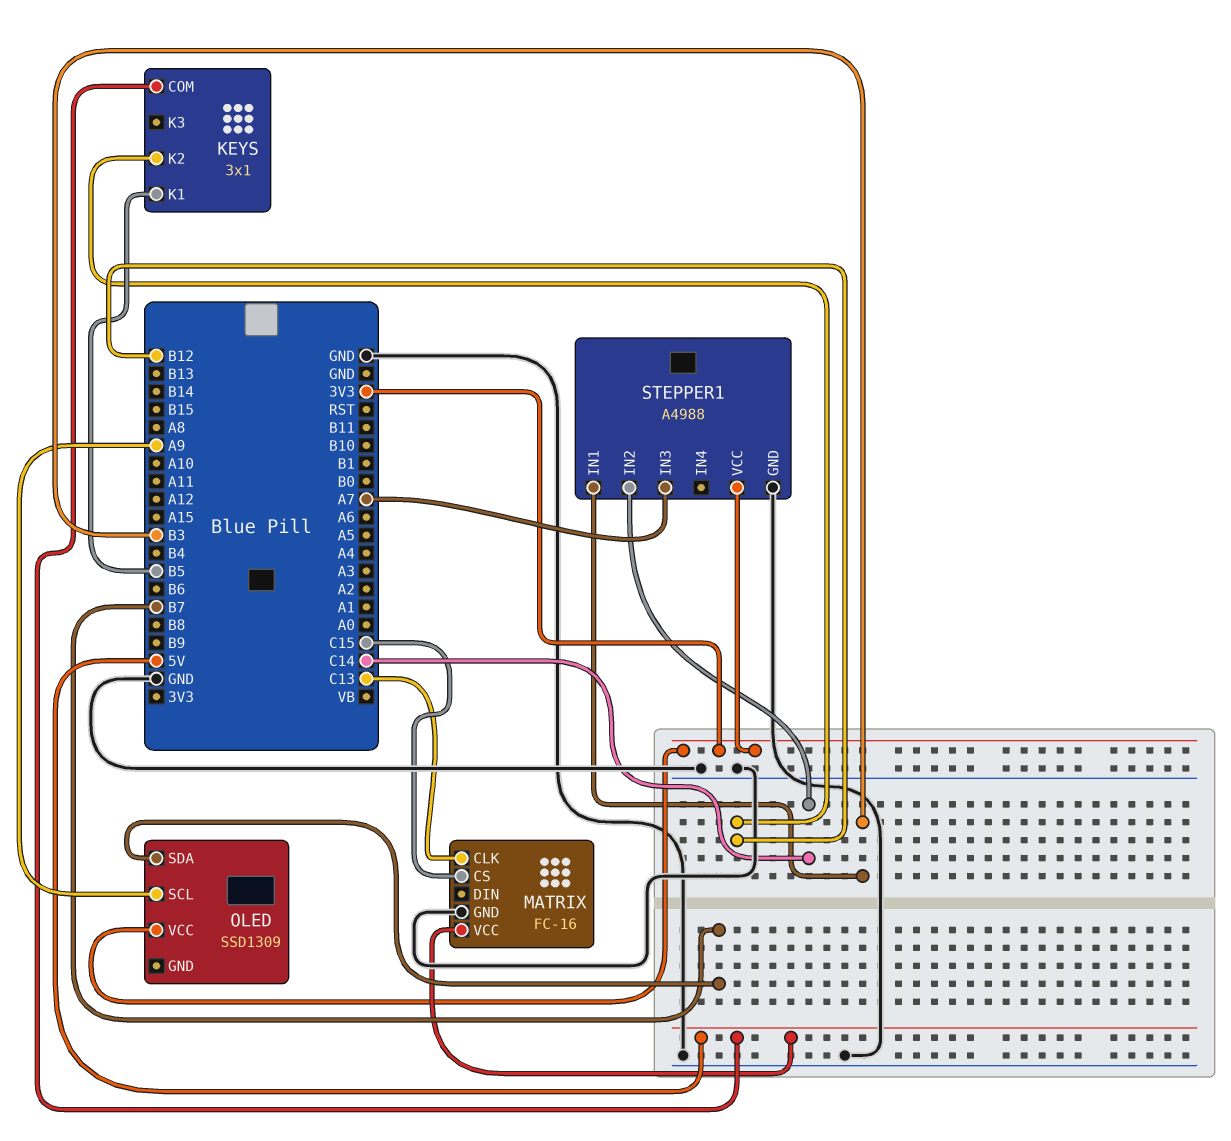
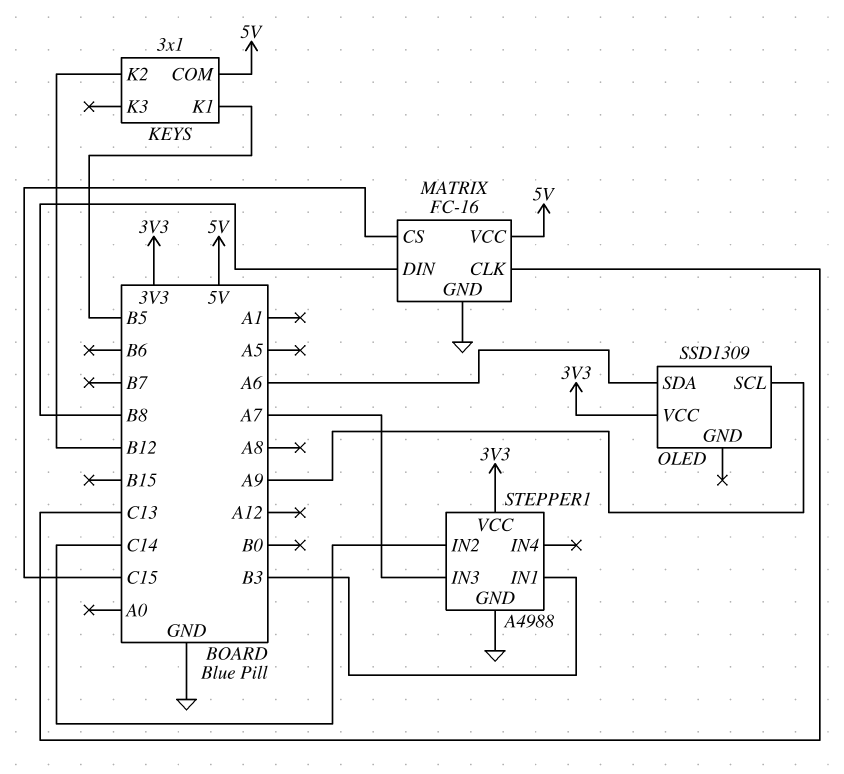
MATRIX pin DIN: none -> B8
OLED pin SDA: B7 -> A6

